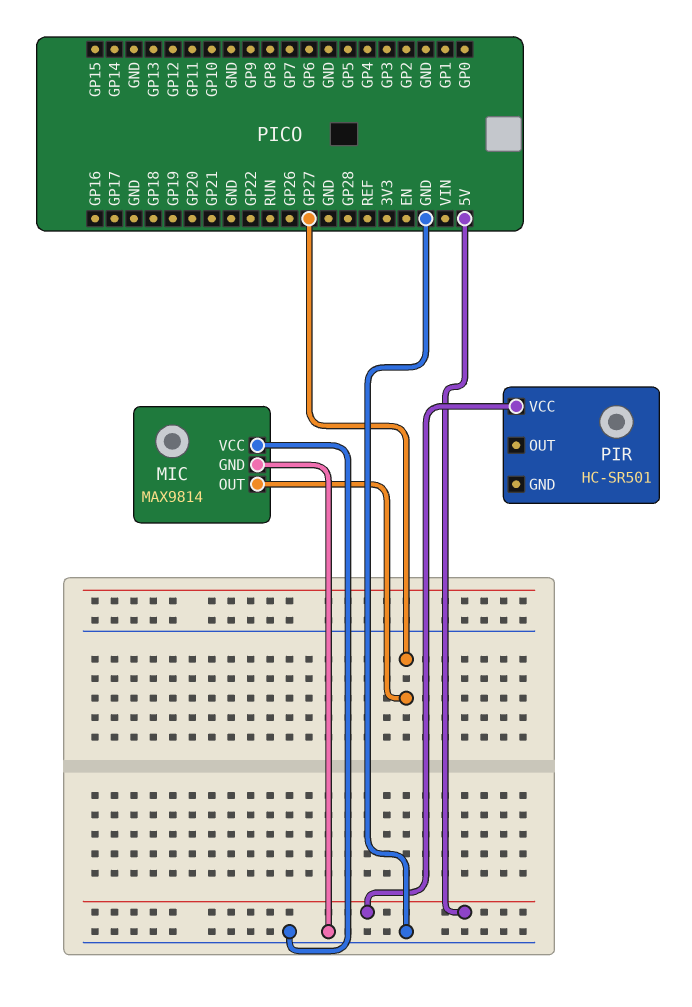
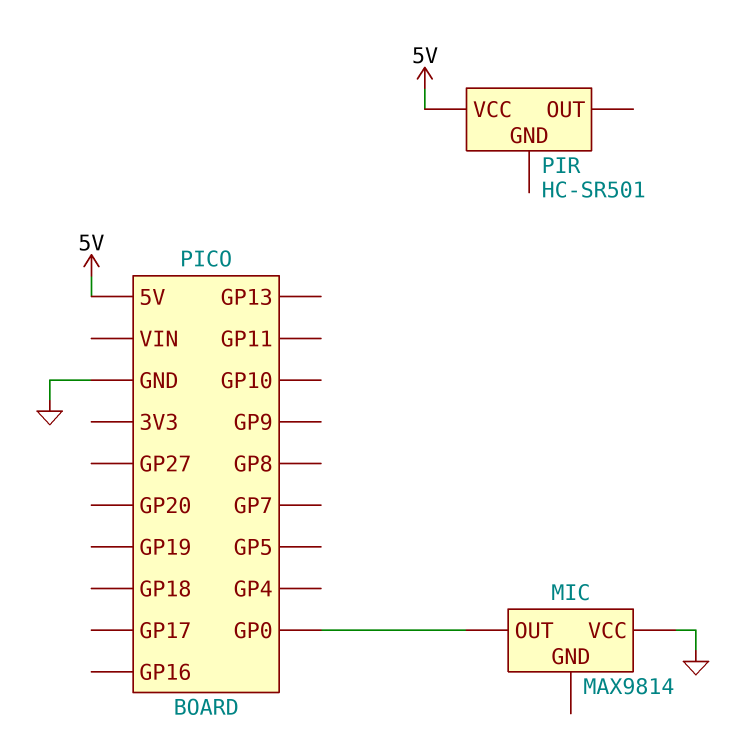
MIC pin GND: GND -> none
MIC pin OUT: GP27 -> GP0

